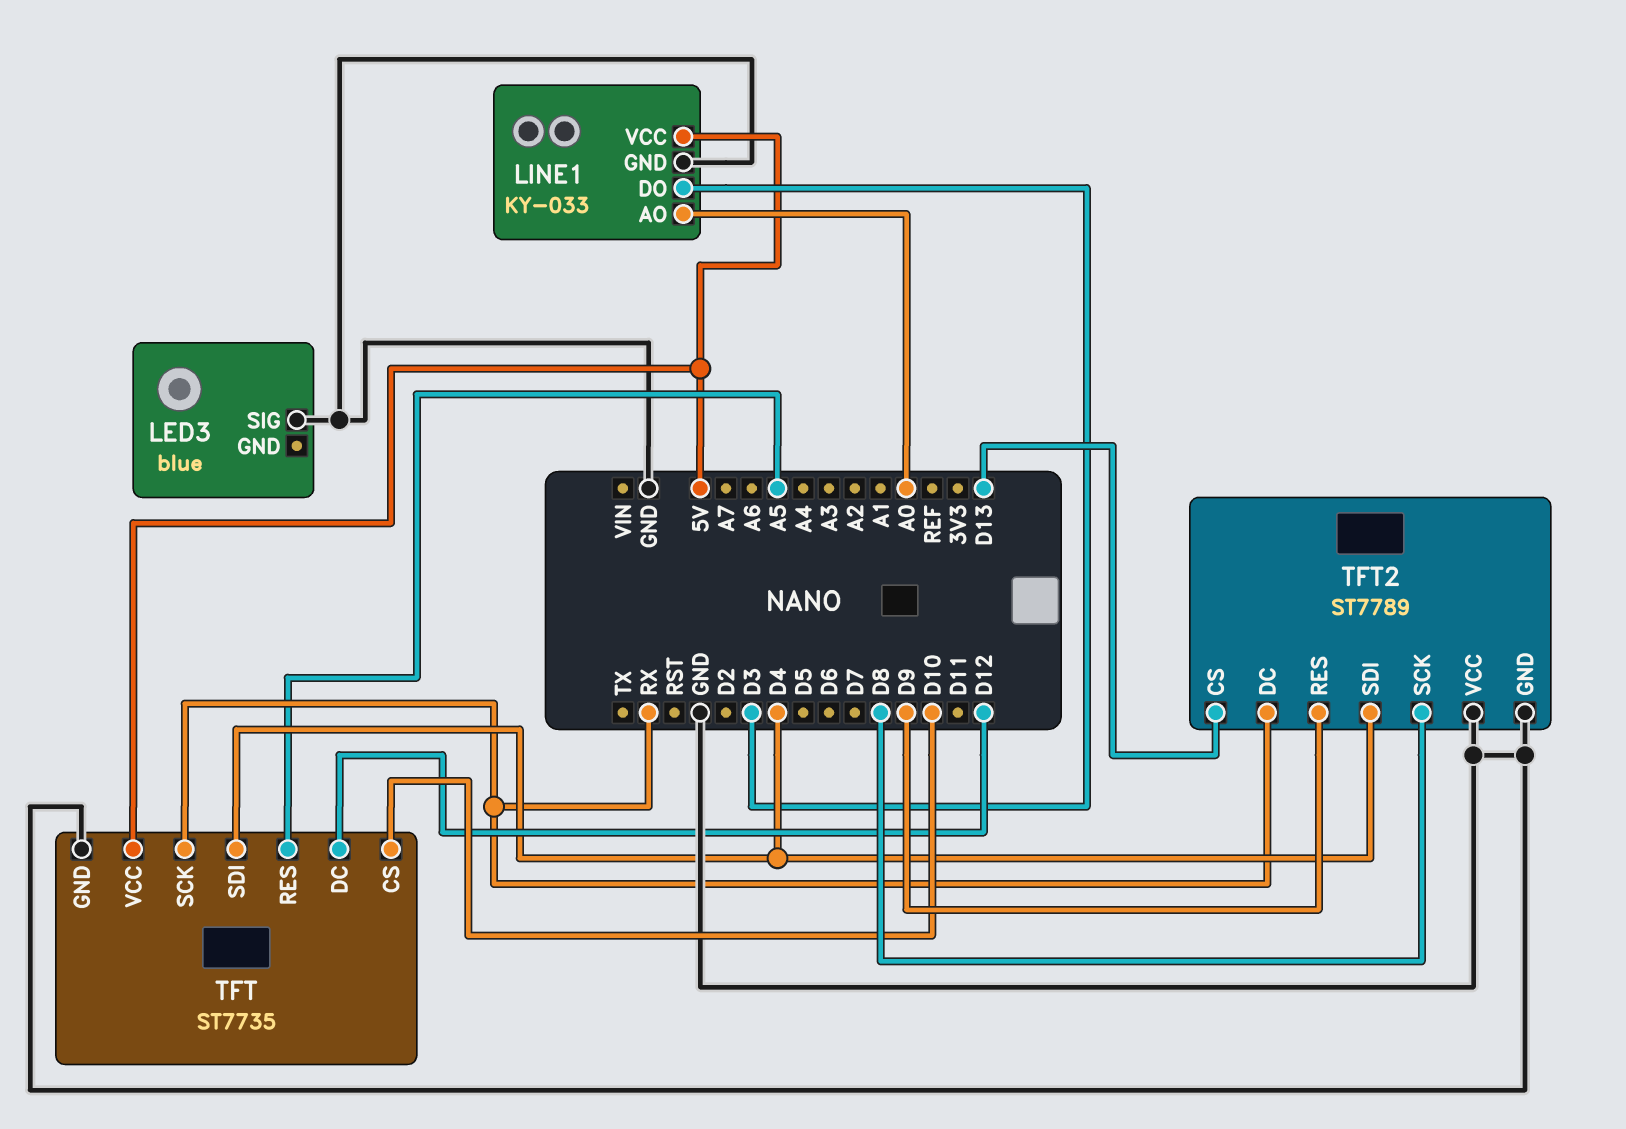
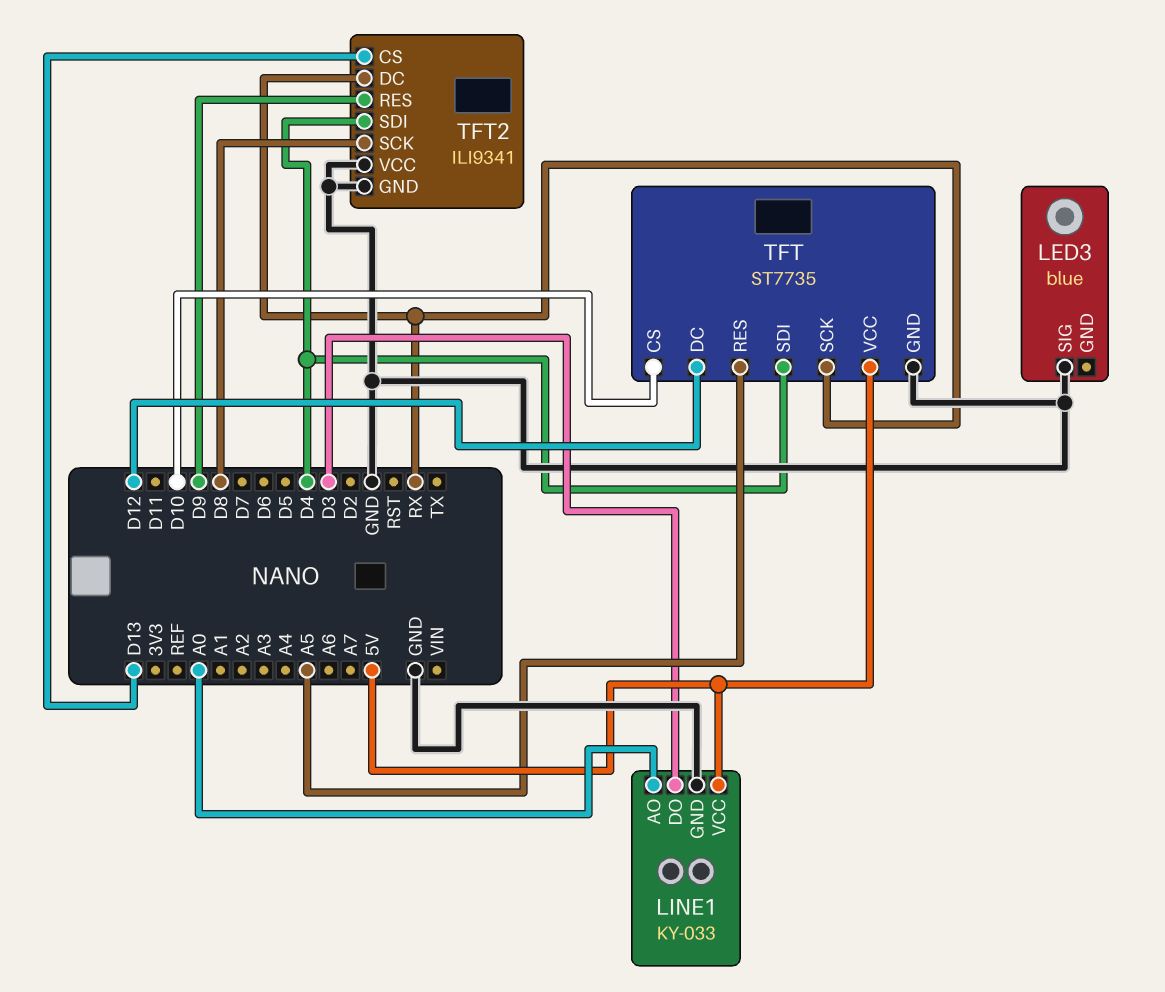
TFT2: ST7789 -> ILI9341

